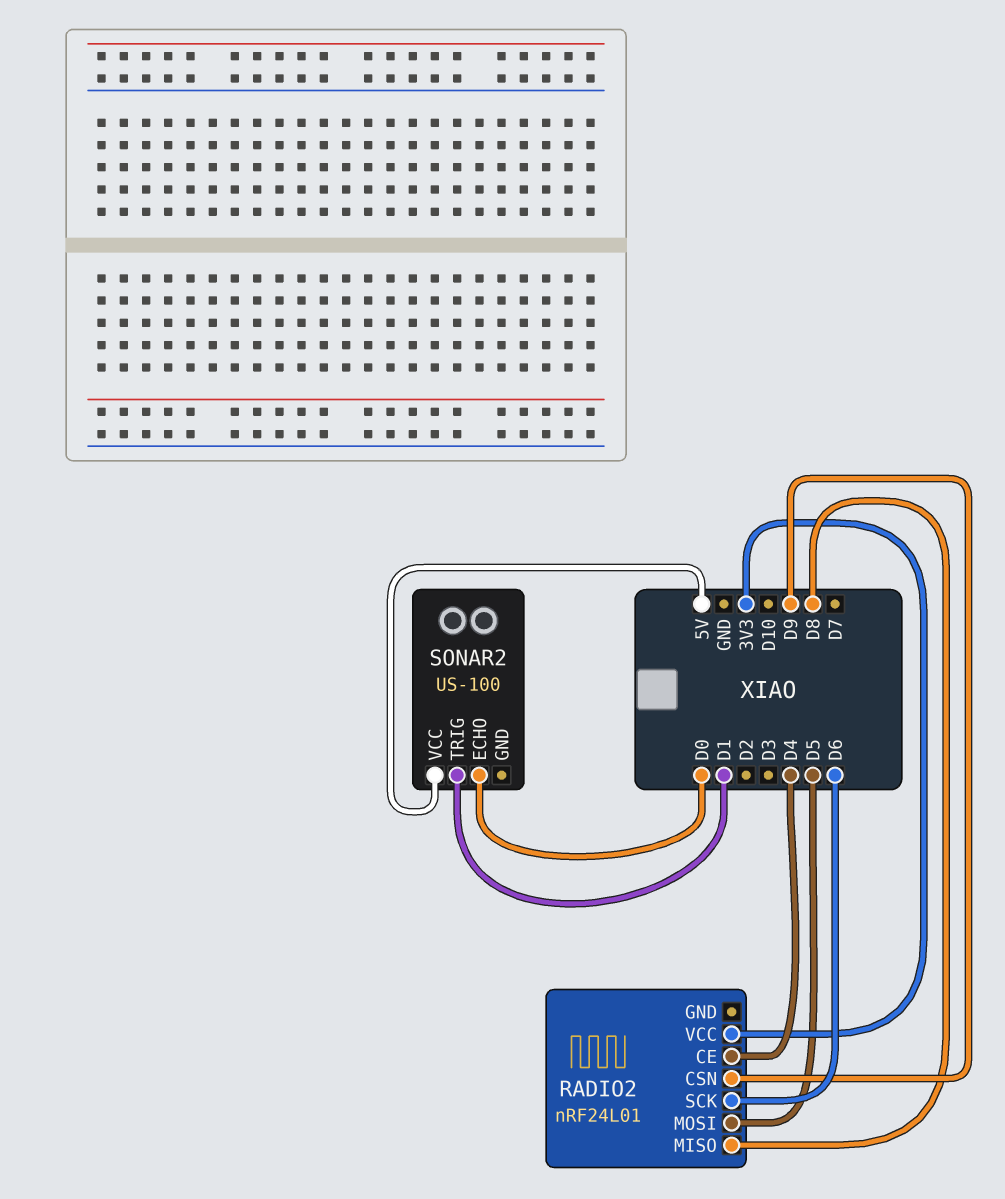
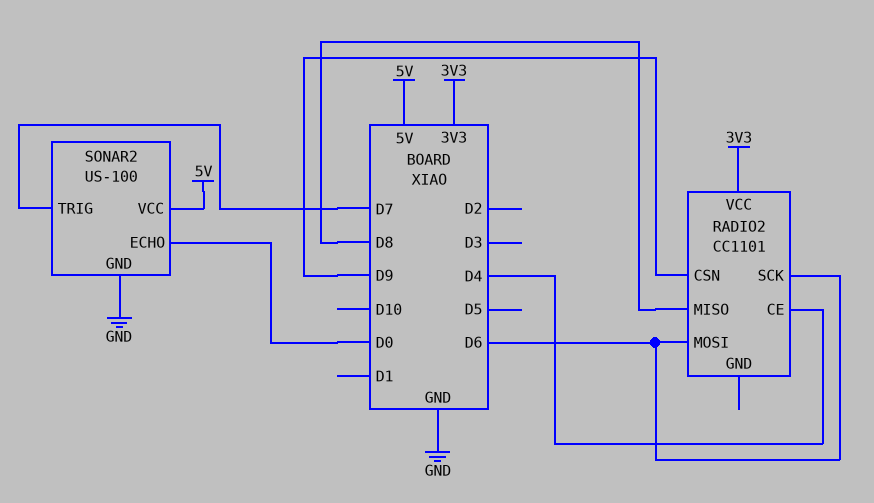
RADIO2: nRF24L01 -> CC1101
RADIO2 pin MOSI: D5 -> D6
SONAR2 pin GND: none -> GND
SONAR2 pin TRIG: D1 -> D7

